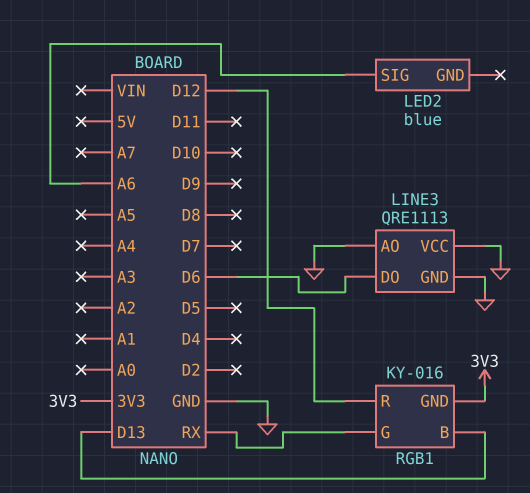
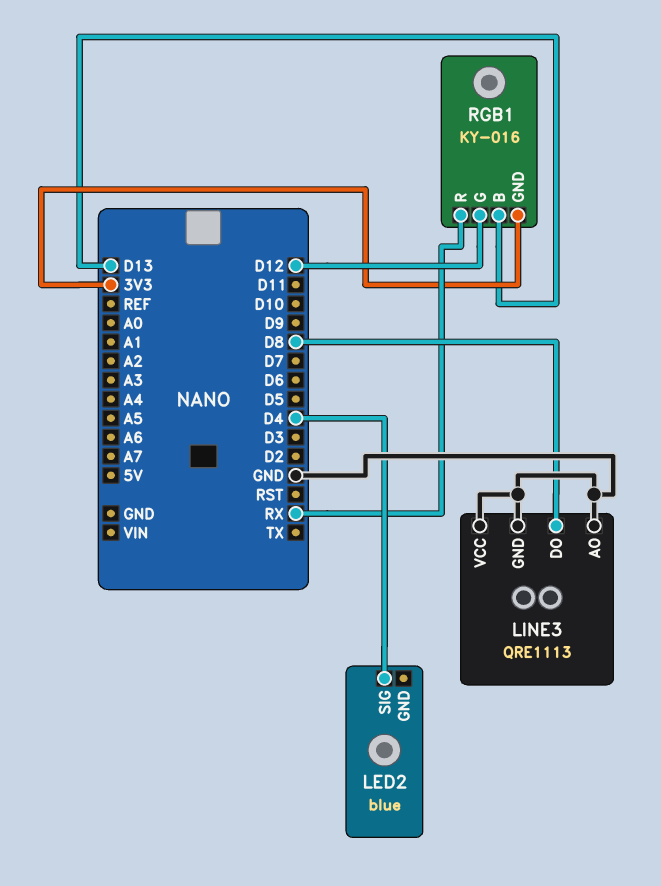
LED2 pin SIG: A6 -> D4
LINE3 pin DO: D6 -> D8
RGB1 pin G: RX -> D12
RGB1 pin R: D12 -> RX

